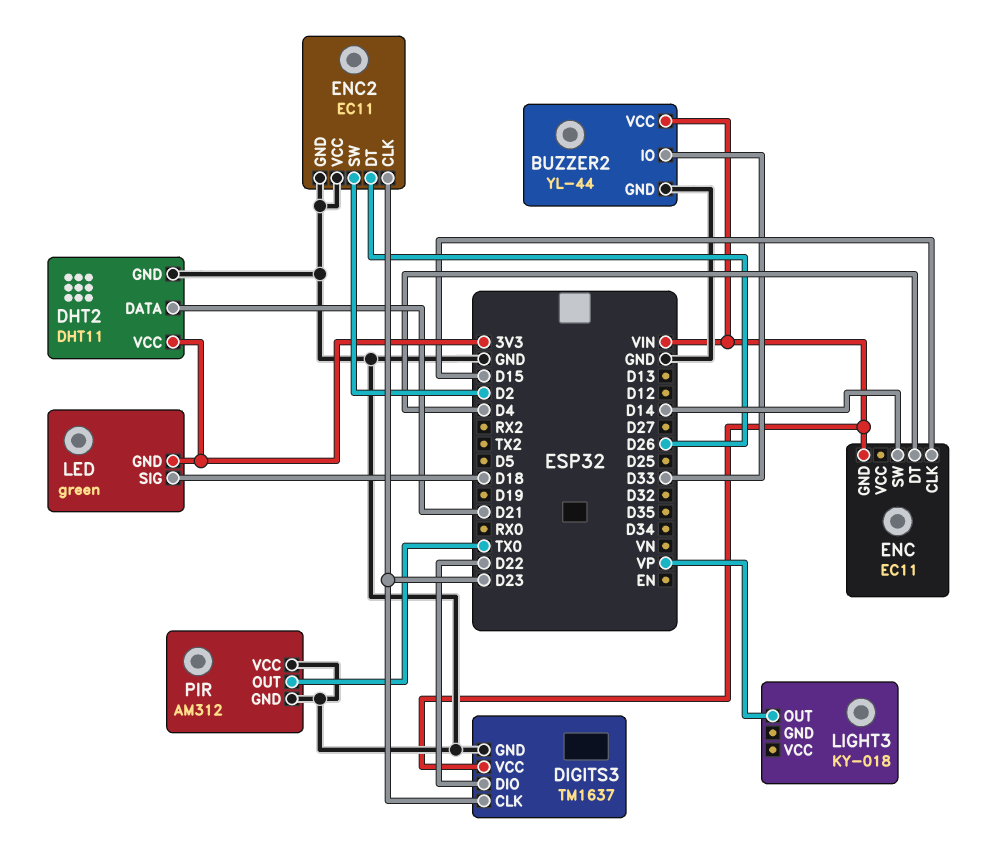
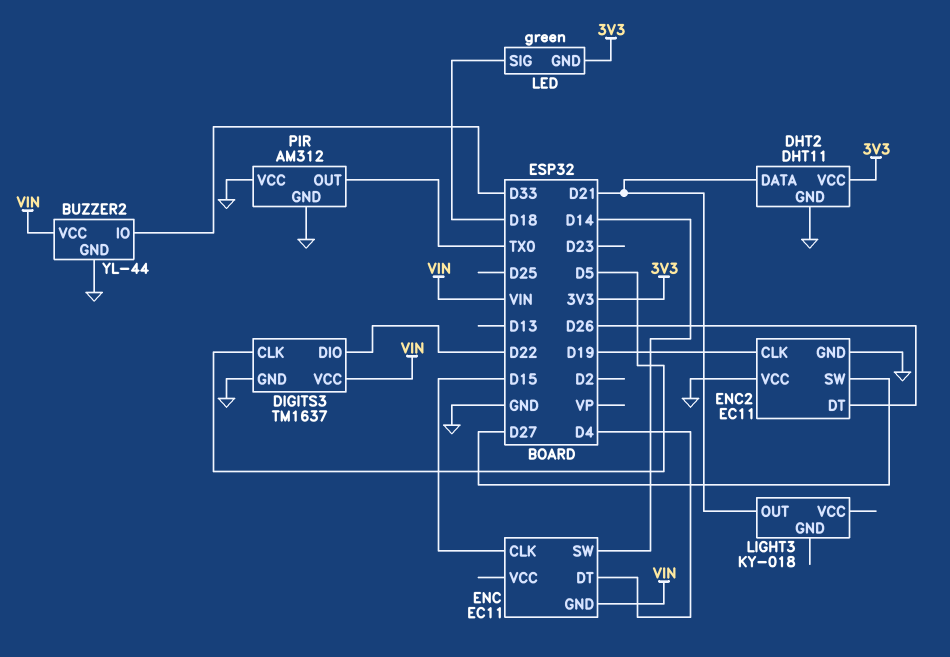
DIGITS3 pin CLK: D23 -> D5
ENC2 pin CLK: D23 -> D19
ENC2 pin SW: D2 -> D27
LIGHT3 pin OUT: VP -> D21

